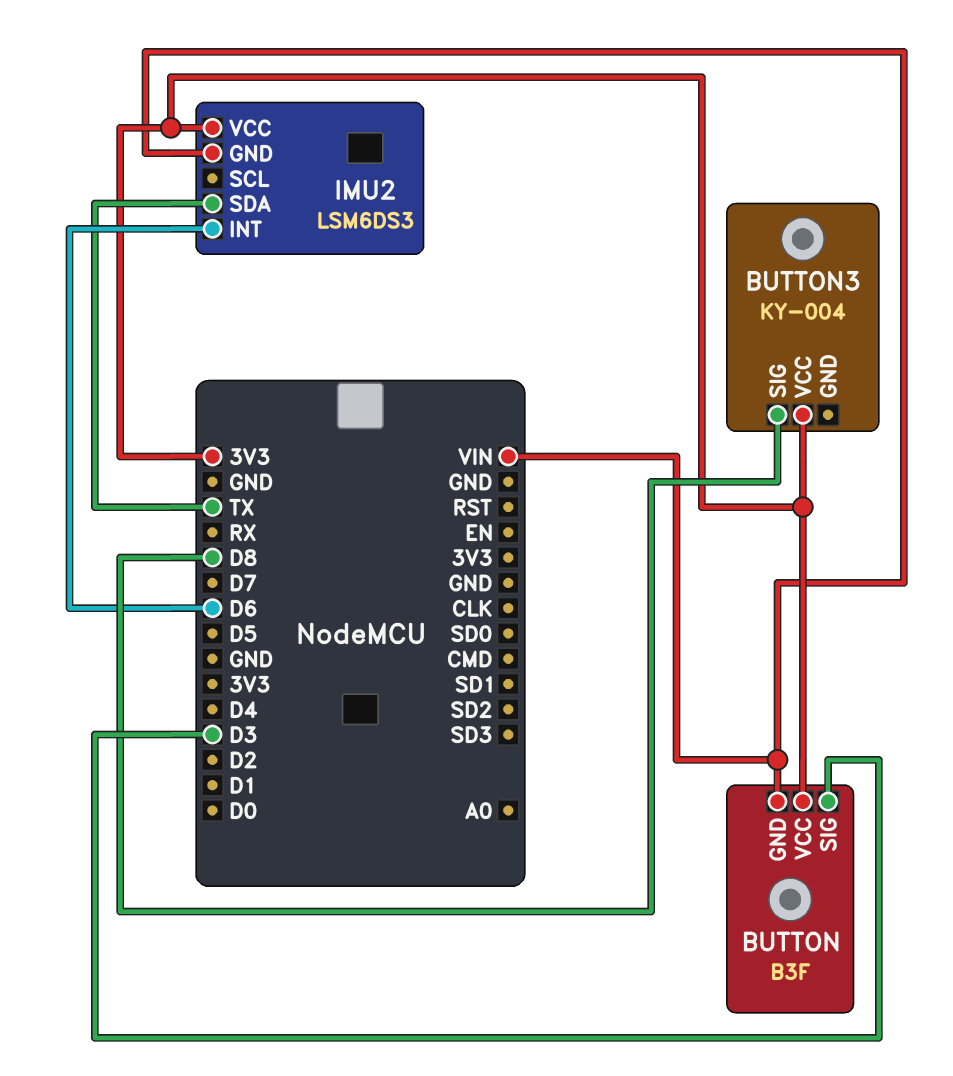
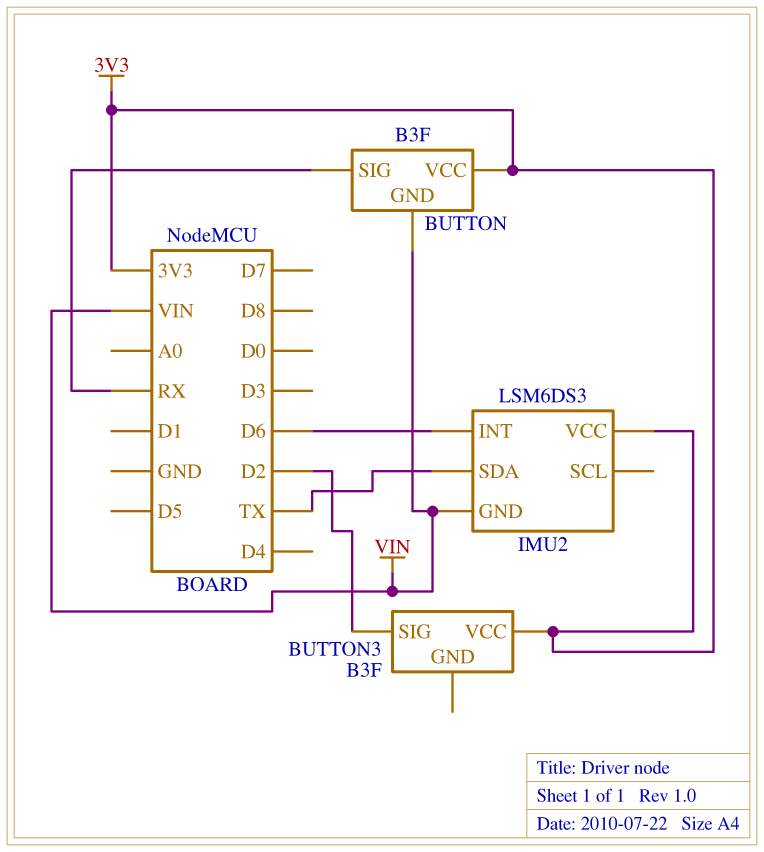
BUTTON pin SIG: D3 -> RX
BUTTON3: KY-004 -> B3F
BUTTON3 pin SIG: D8 -> D2

